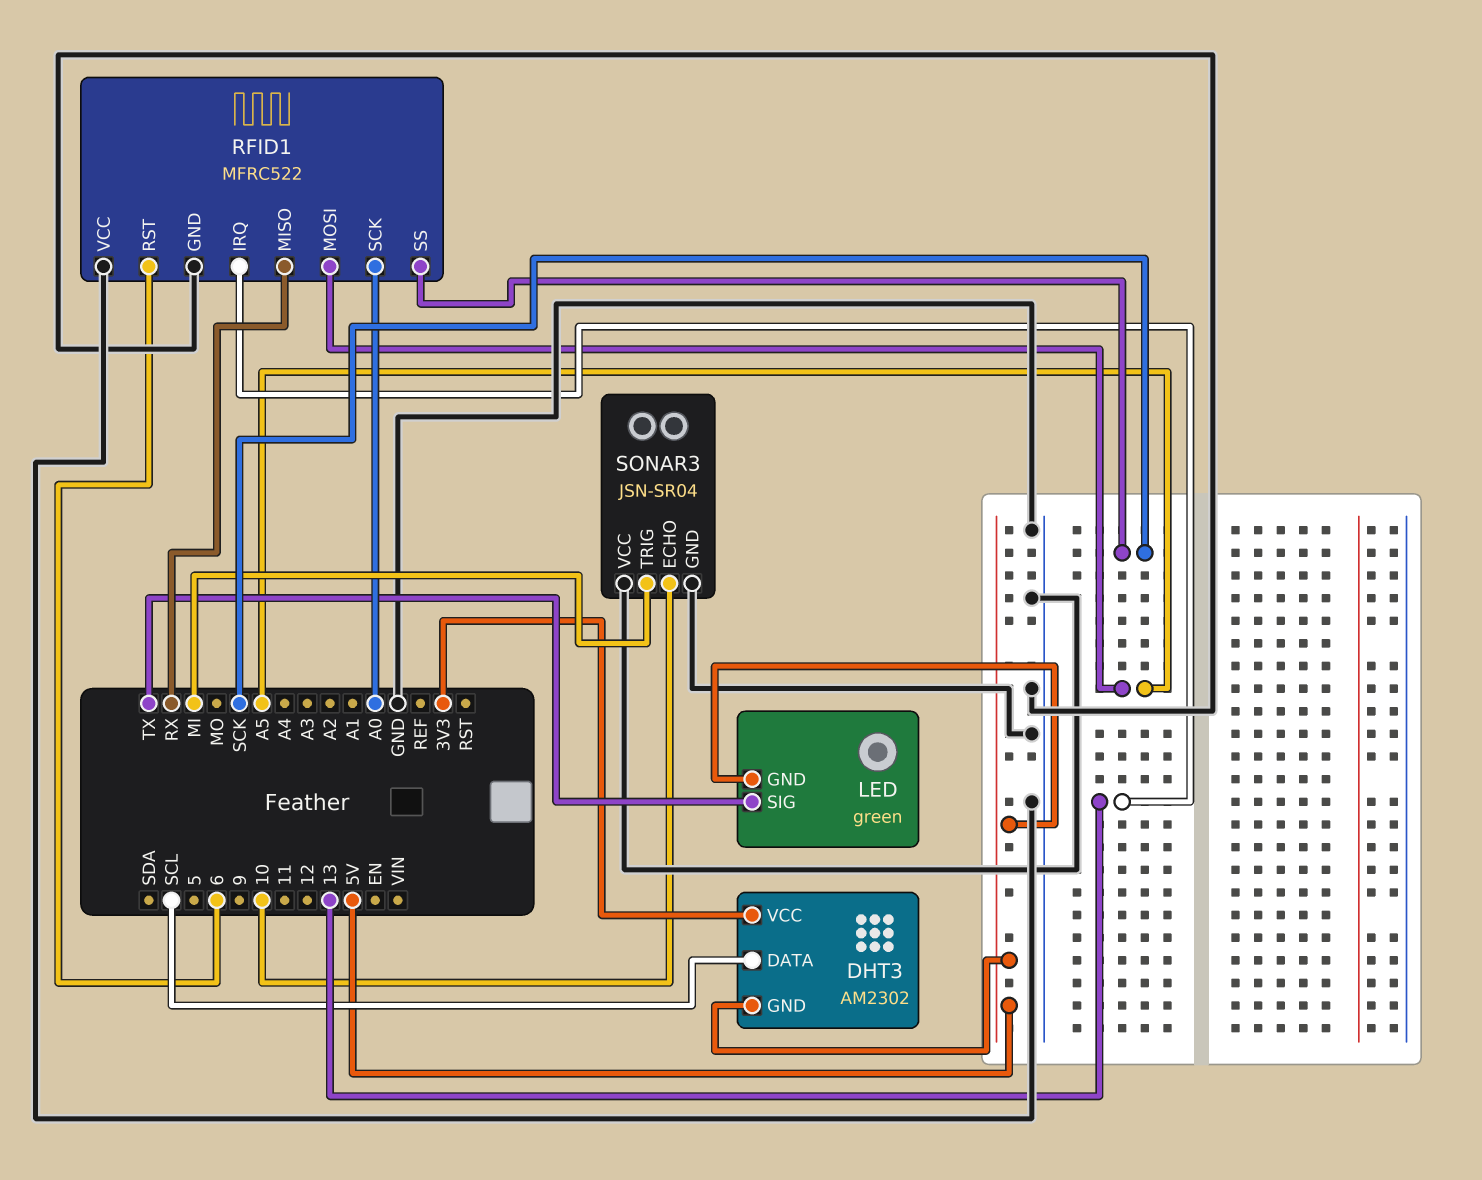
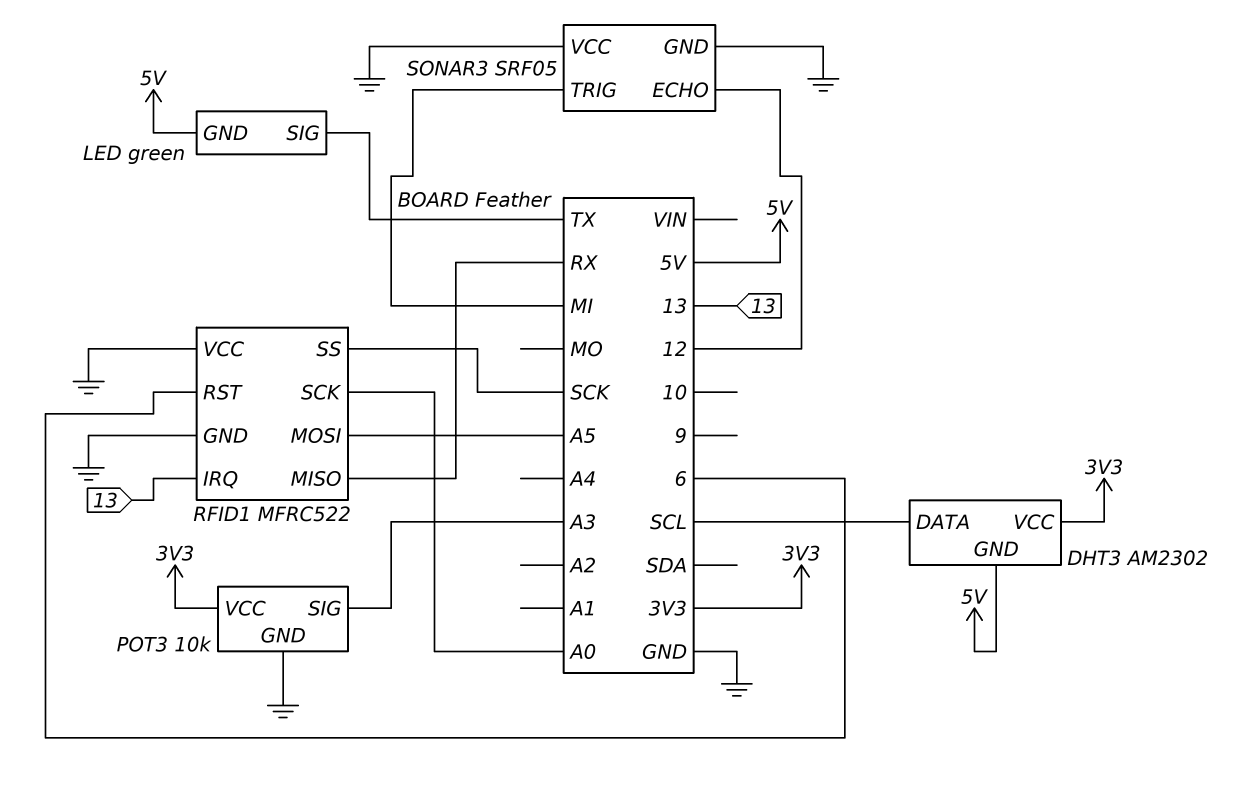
POT3: none -> 10k
POT3 pin GND: none -> GND
POT3 pin SIG: none -> A3
POT3 pin VCC: none -> 3V3
SONAR3: JSN-SR04 -> SRF05
SONAR3 pin ECHO: 10 -> 12

